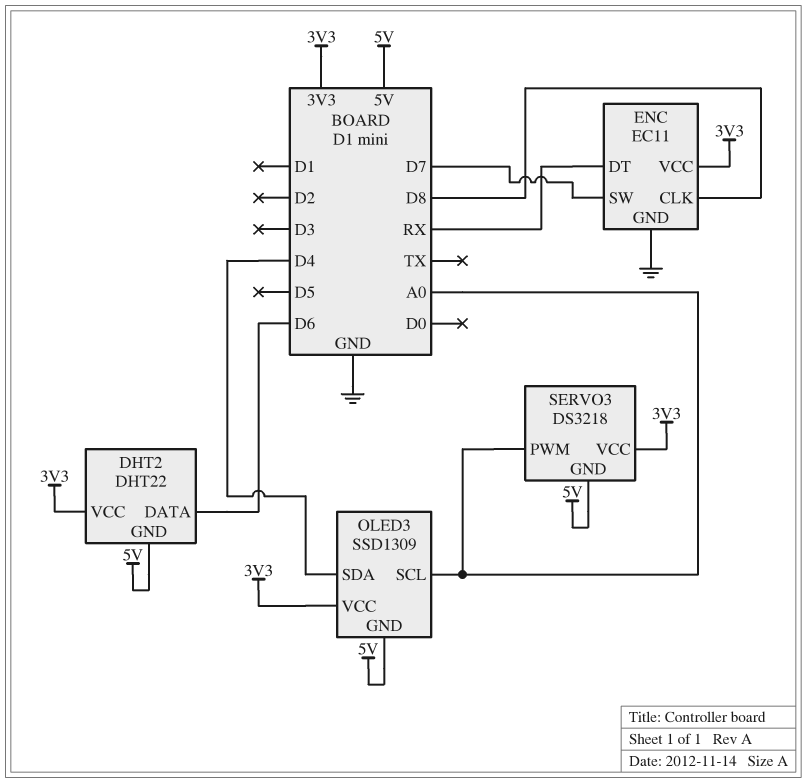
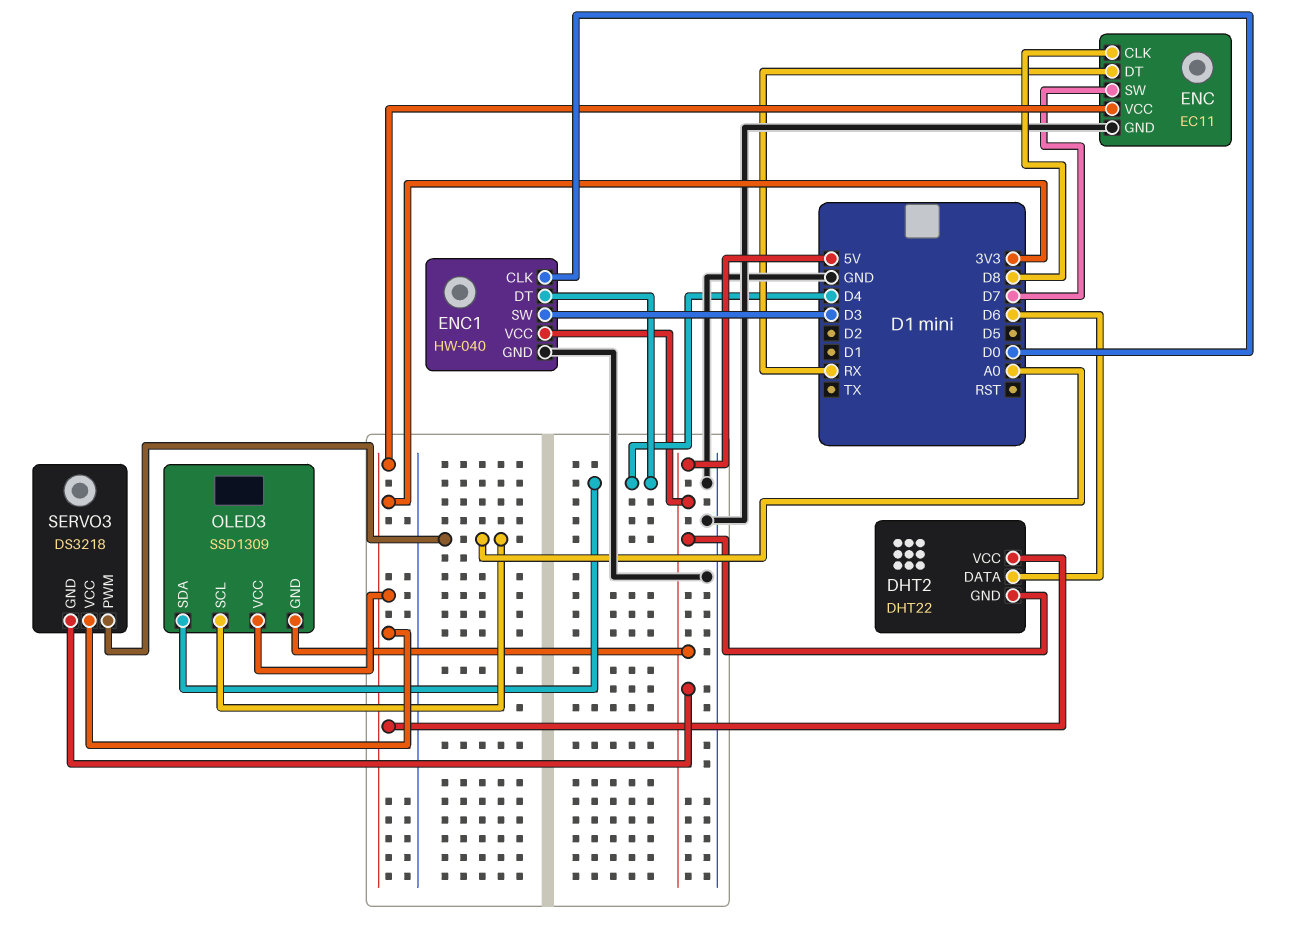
ENC1: none -> HW-040
ENC1 pin CLK: none -> D0
ENC1 pin DT: none -> D4
ENC1 pin GND: none -> GND
ENC1 pin SW: none -> D3
ENC1 pin VCC: none -> 5V

